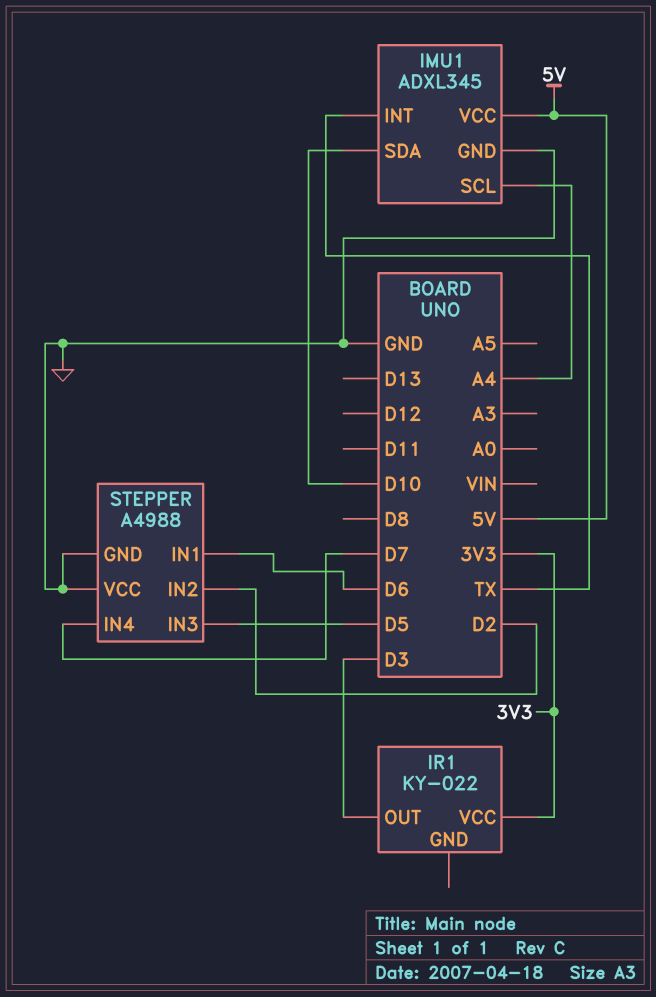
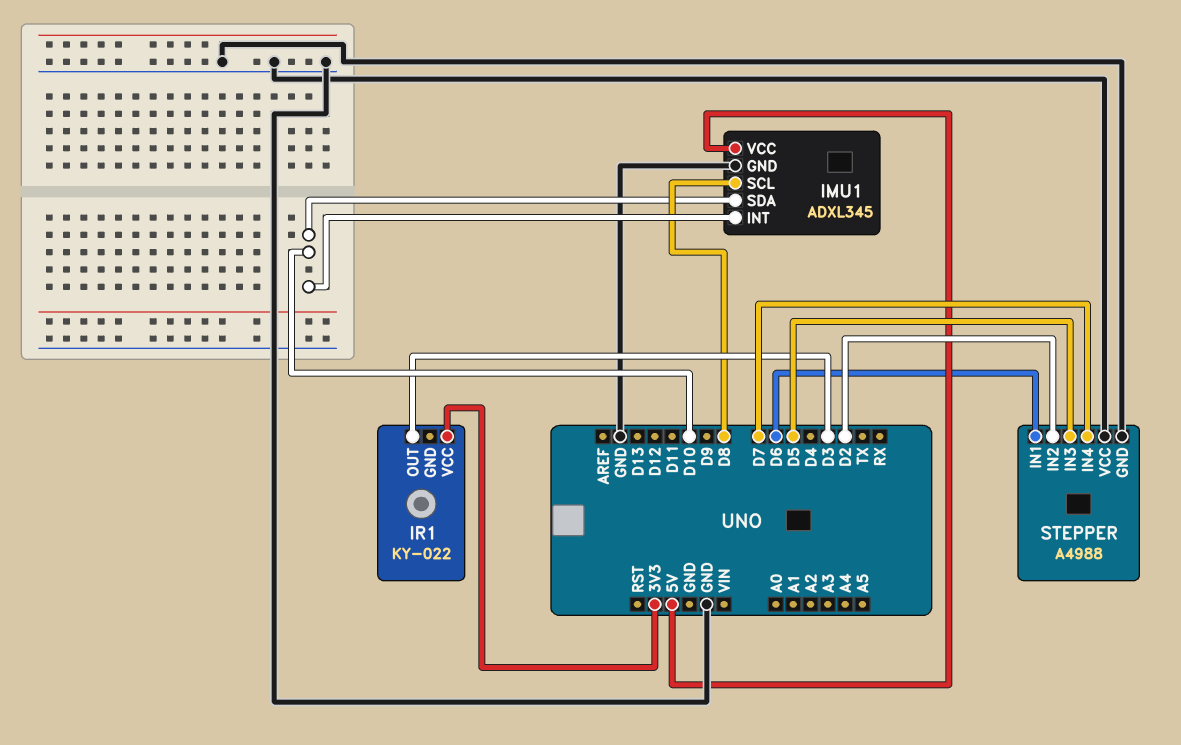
IMU1 pin INT: TX -> D10
IMU1 pin SCL: A4 -> D8

